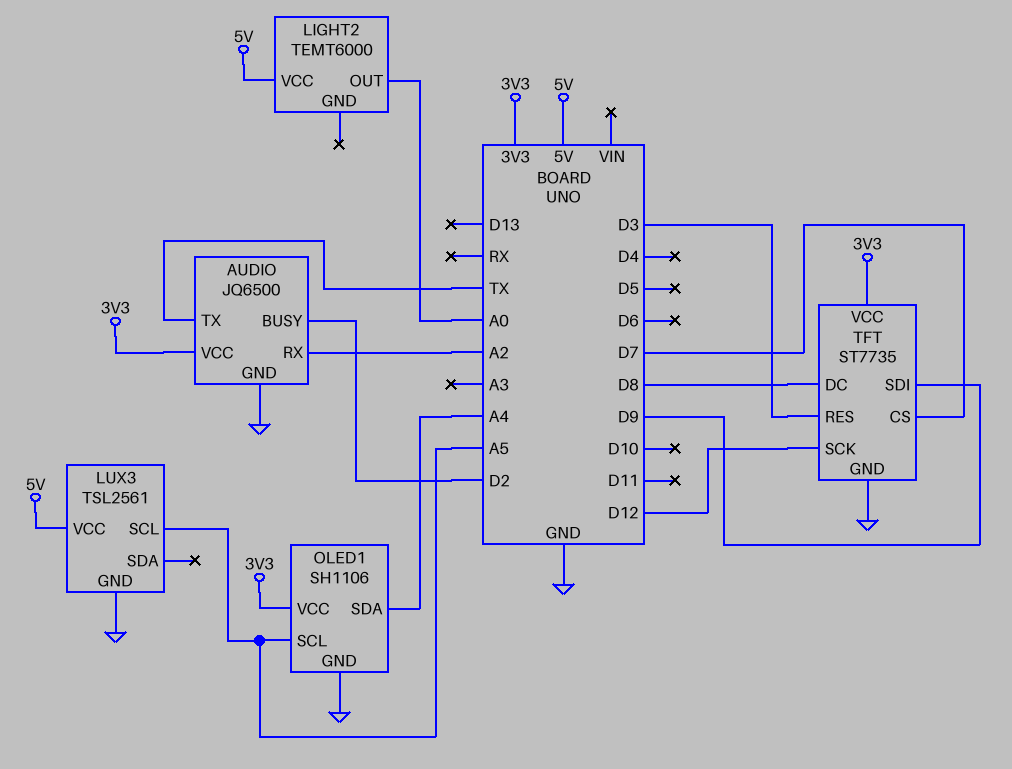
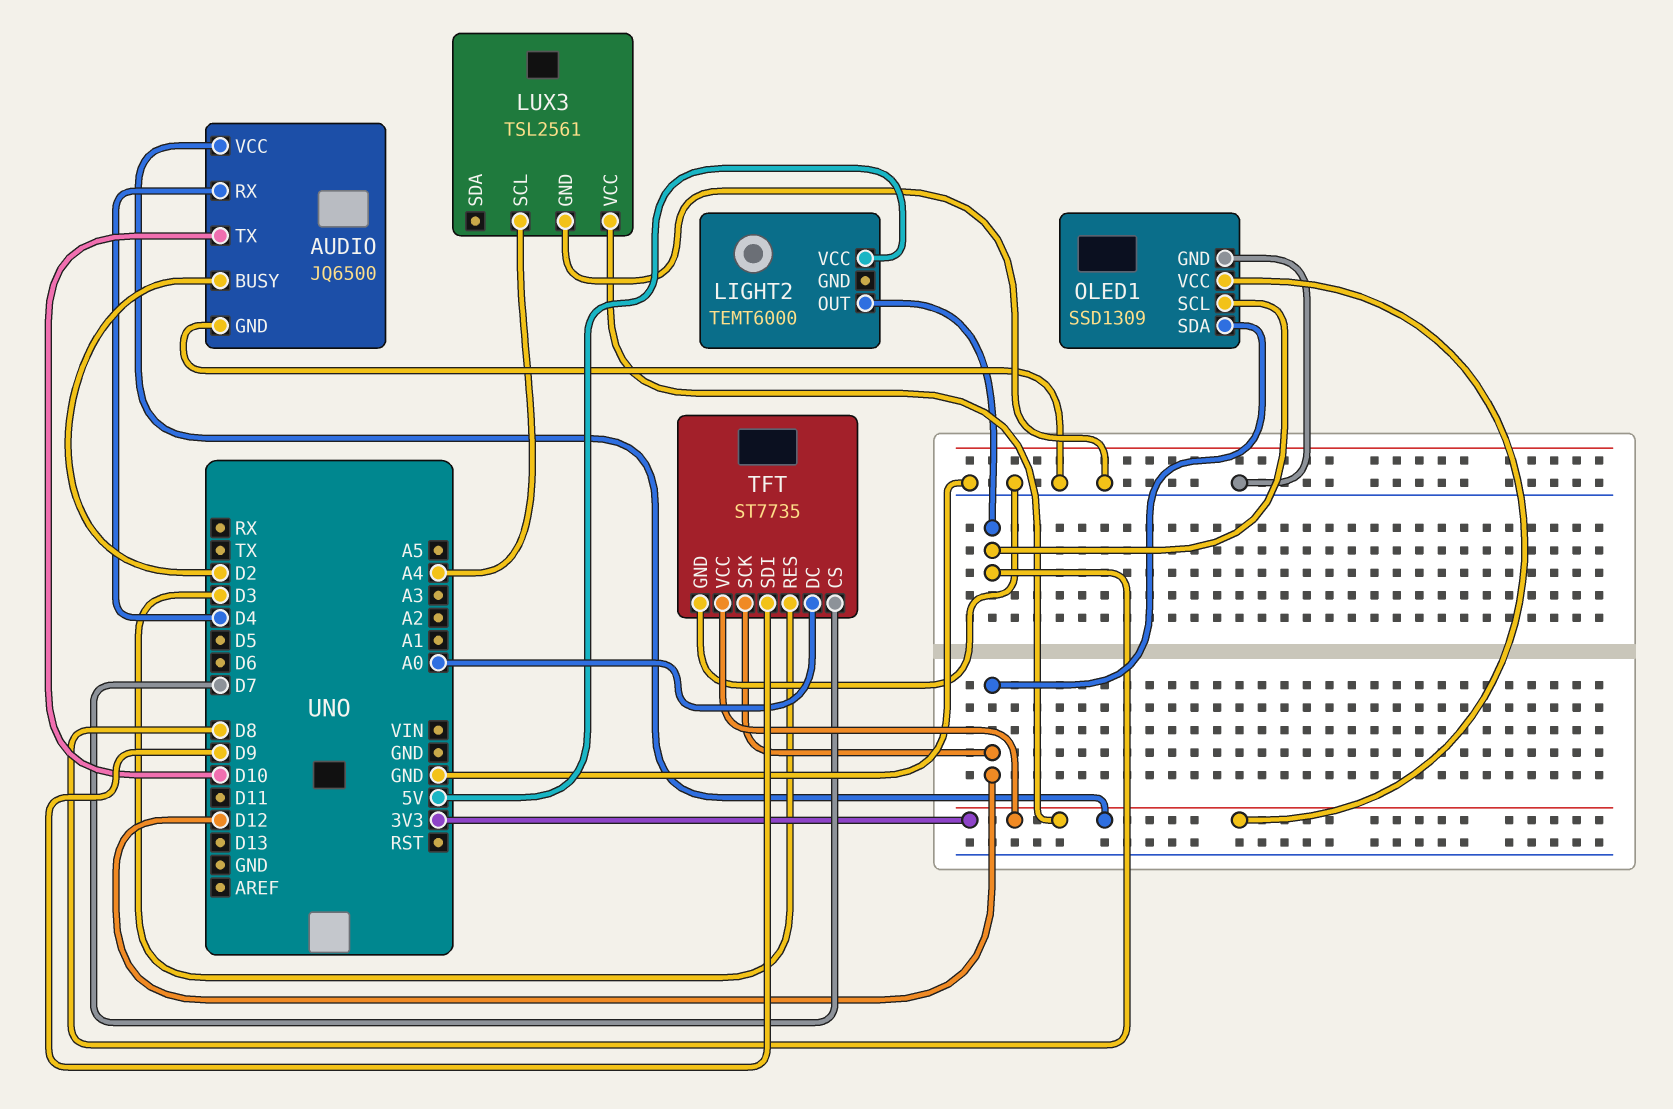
AUDIO pin RX: A2 -> D4
AUDIO pin TX: TX -> D10
LIGHT2 pin OUT: A0 -> D8
LUX3 pin SCL: A5 -> A4
LUX3 pin VCC: 5V -> 3V3
OLED1: SH1106 -> SSD1309
OLED1 pin SCL: A5 -> D8
OLED1 pin SDA: A4 -> D12
TFT pin DC: D8 -> A0

